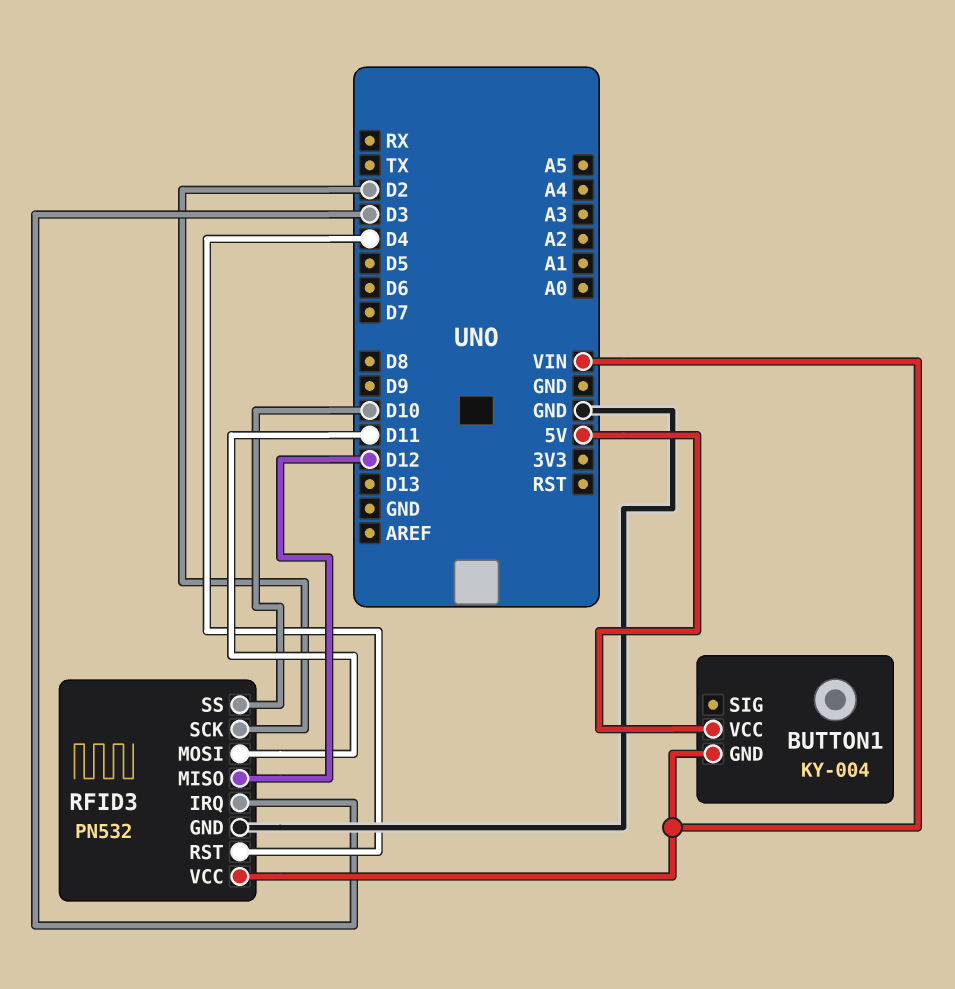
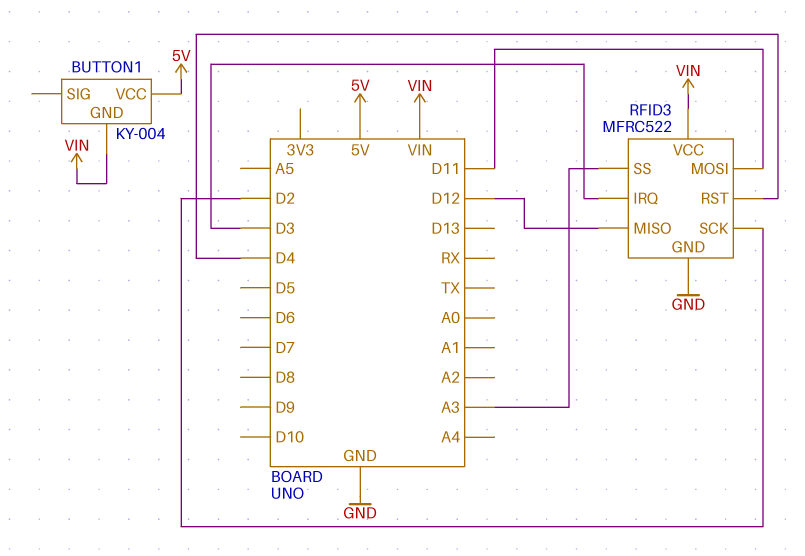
RFID3: PN532 -> MFRC522
RFID3 pin SS: D10 -> A3

